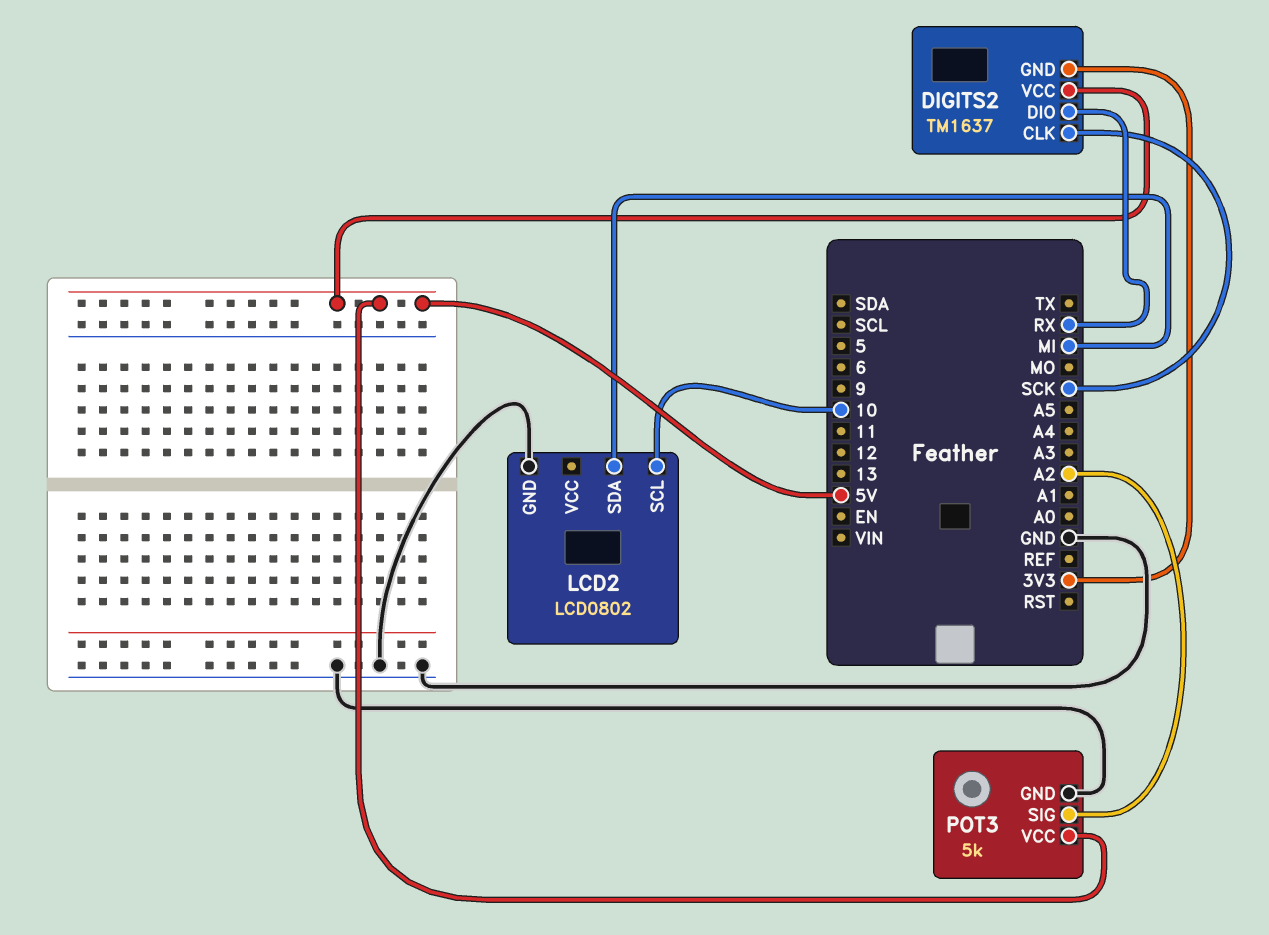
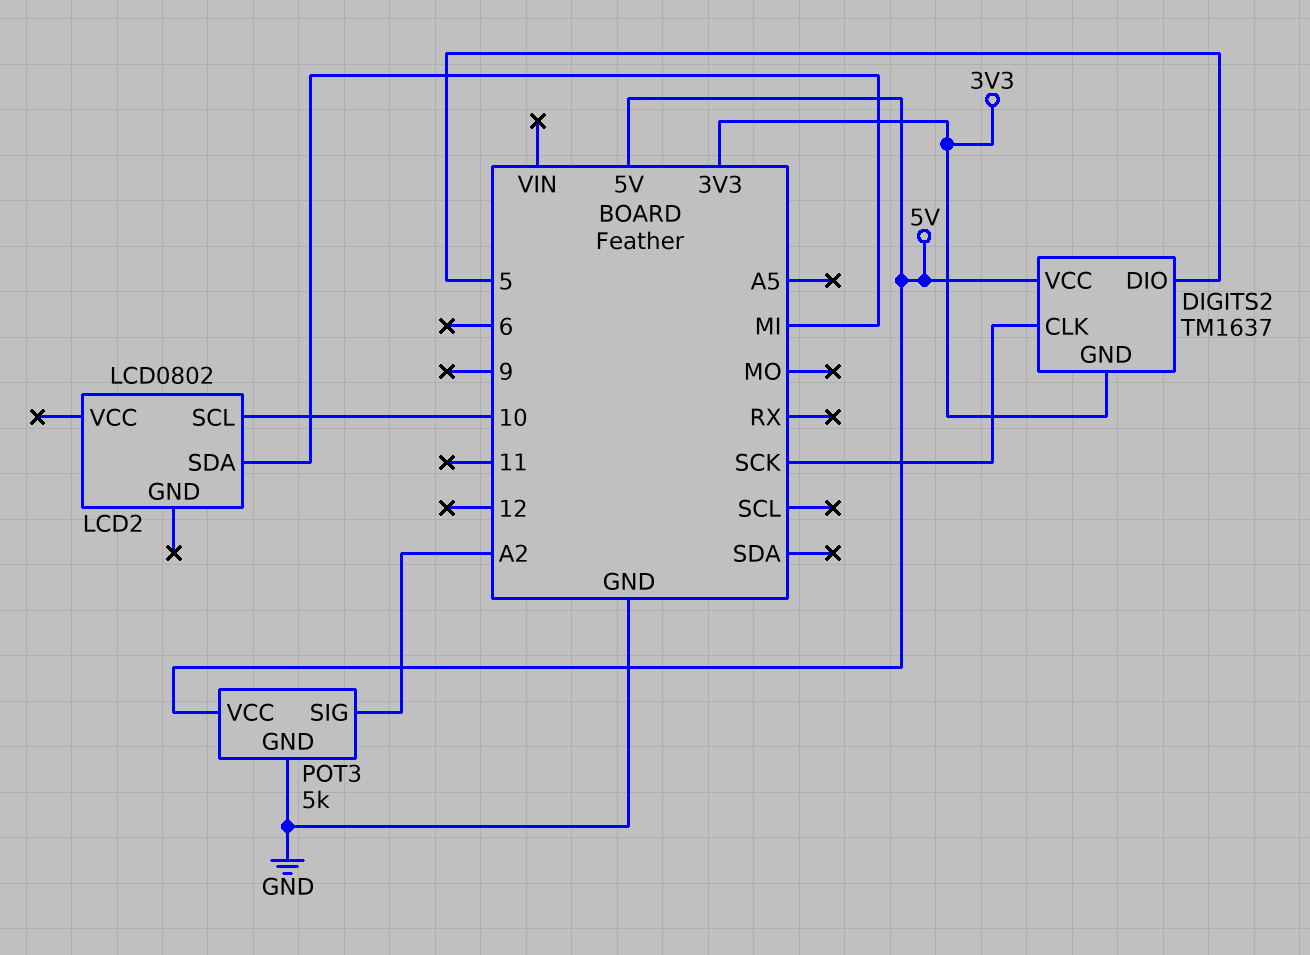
DIGITS2 pin DIO: RX -> 5
LCD2 pin GND: GND -> none

